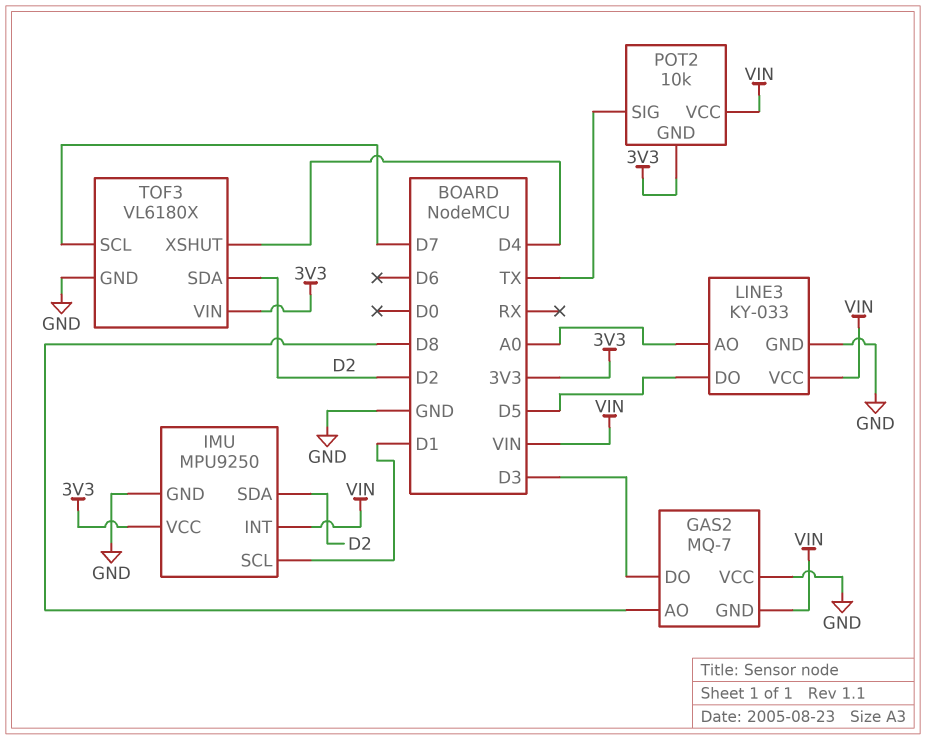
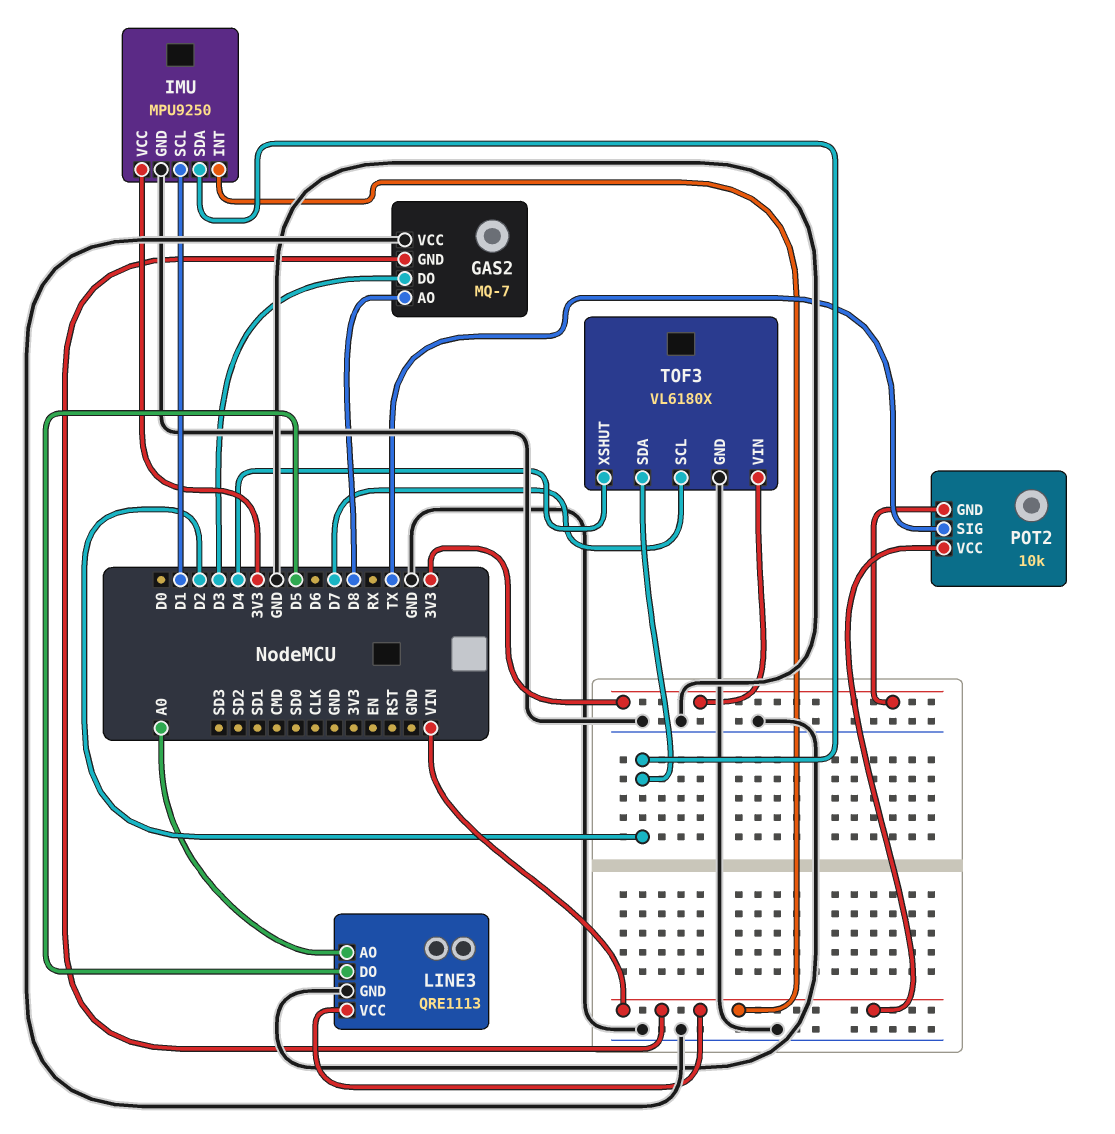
LINE3: KY-033 -> QRE1113

